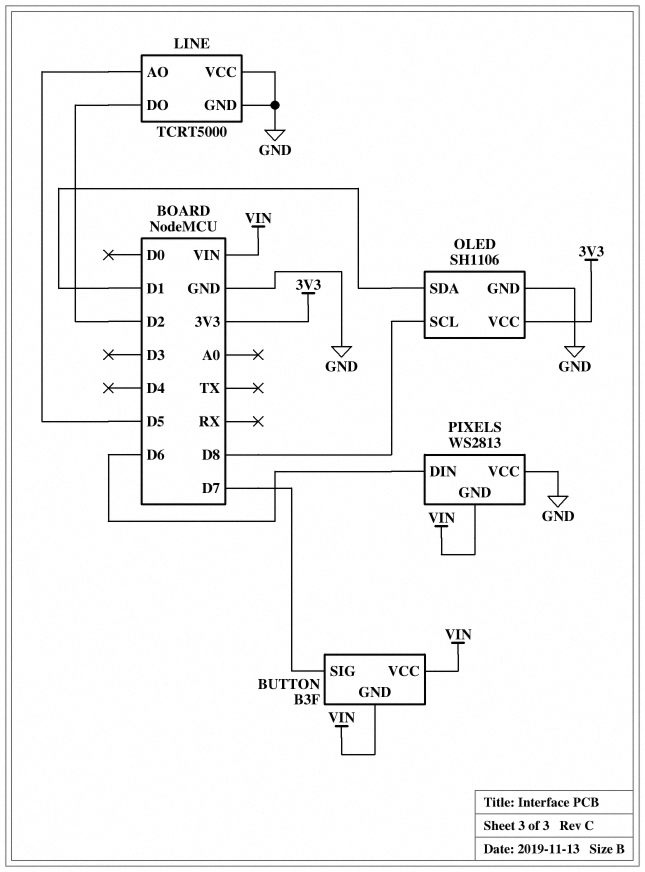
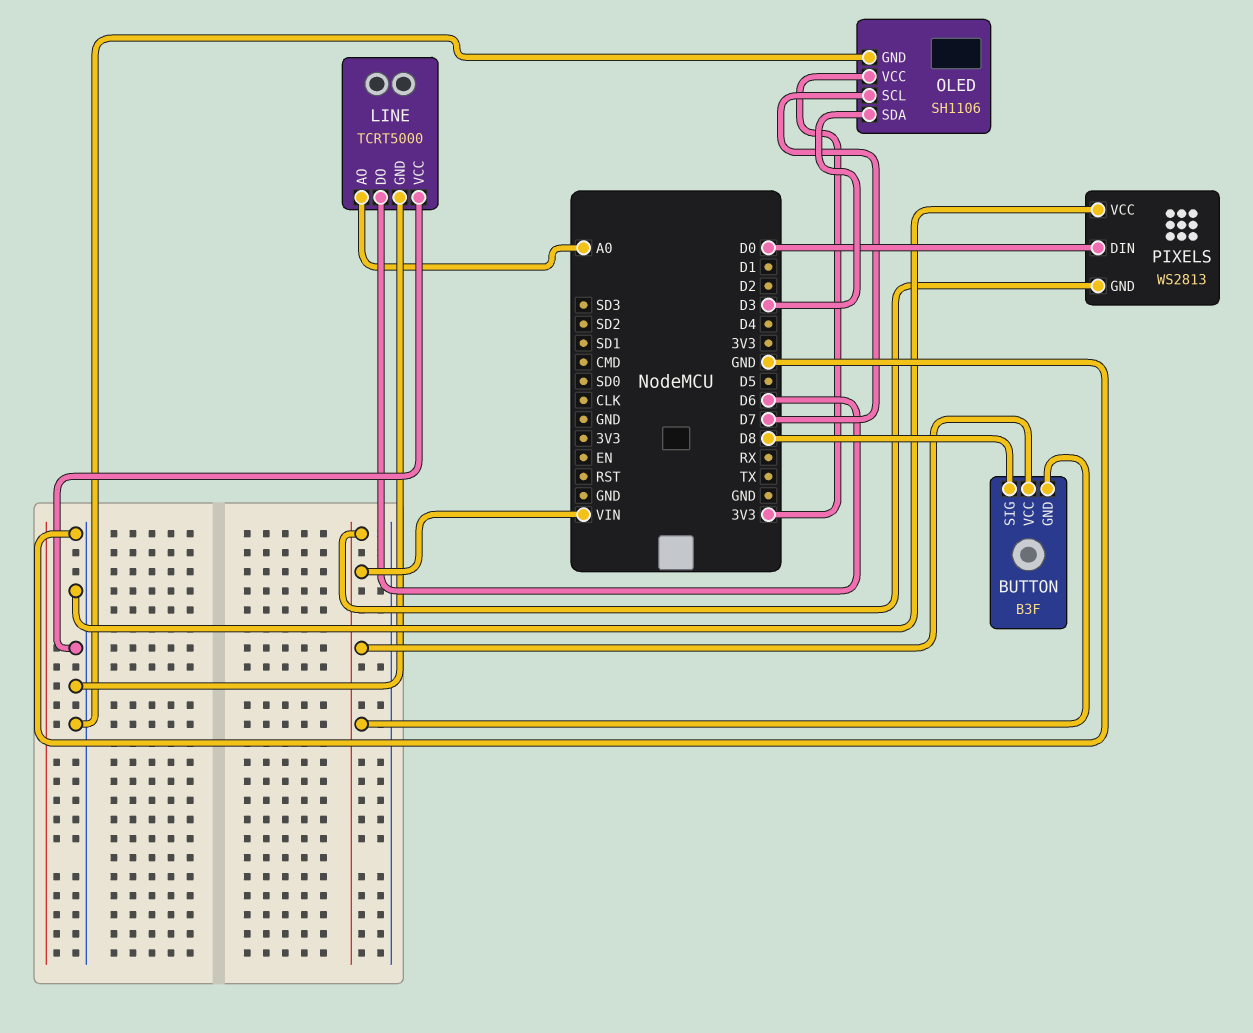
BUTTON pin SIG: D7 -> D8
LINE pin AO: D5 -> A0
LINE pin DO: D2 -> D6
OLED pin SCL: D8 -> D7
OLED pin SDA: D1 -> D3
PIXELS pin DIN: D6 -> D0

